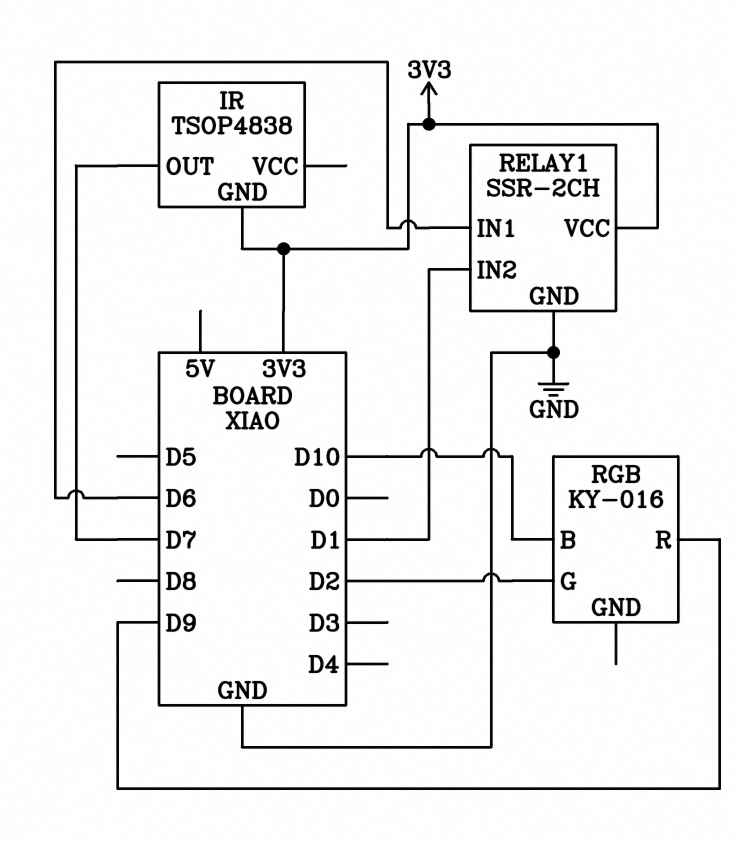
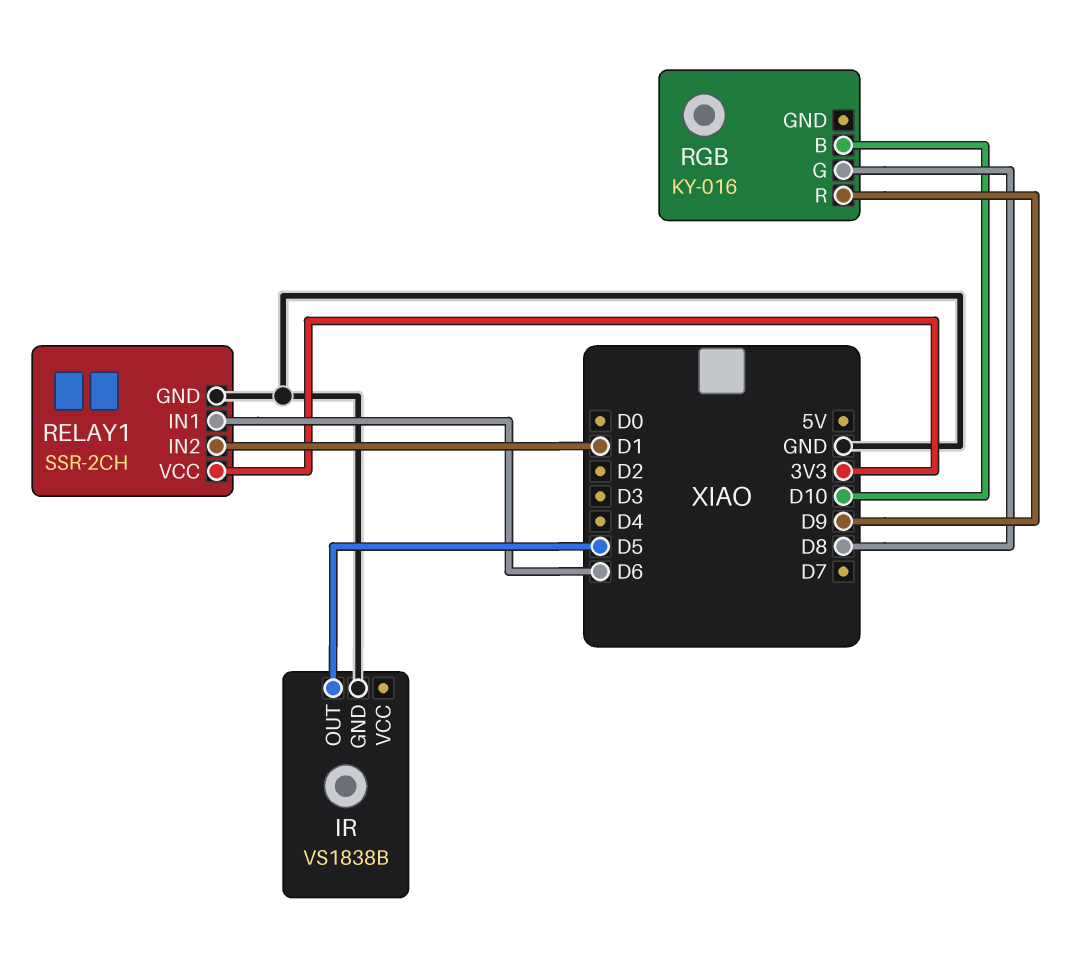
IR: TSOP4838 -> VS1838B
IR pin GND: 3V3 -> GND
IR pin OUT: D7 -> D5
RGB pin G: D2 -> D8

